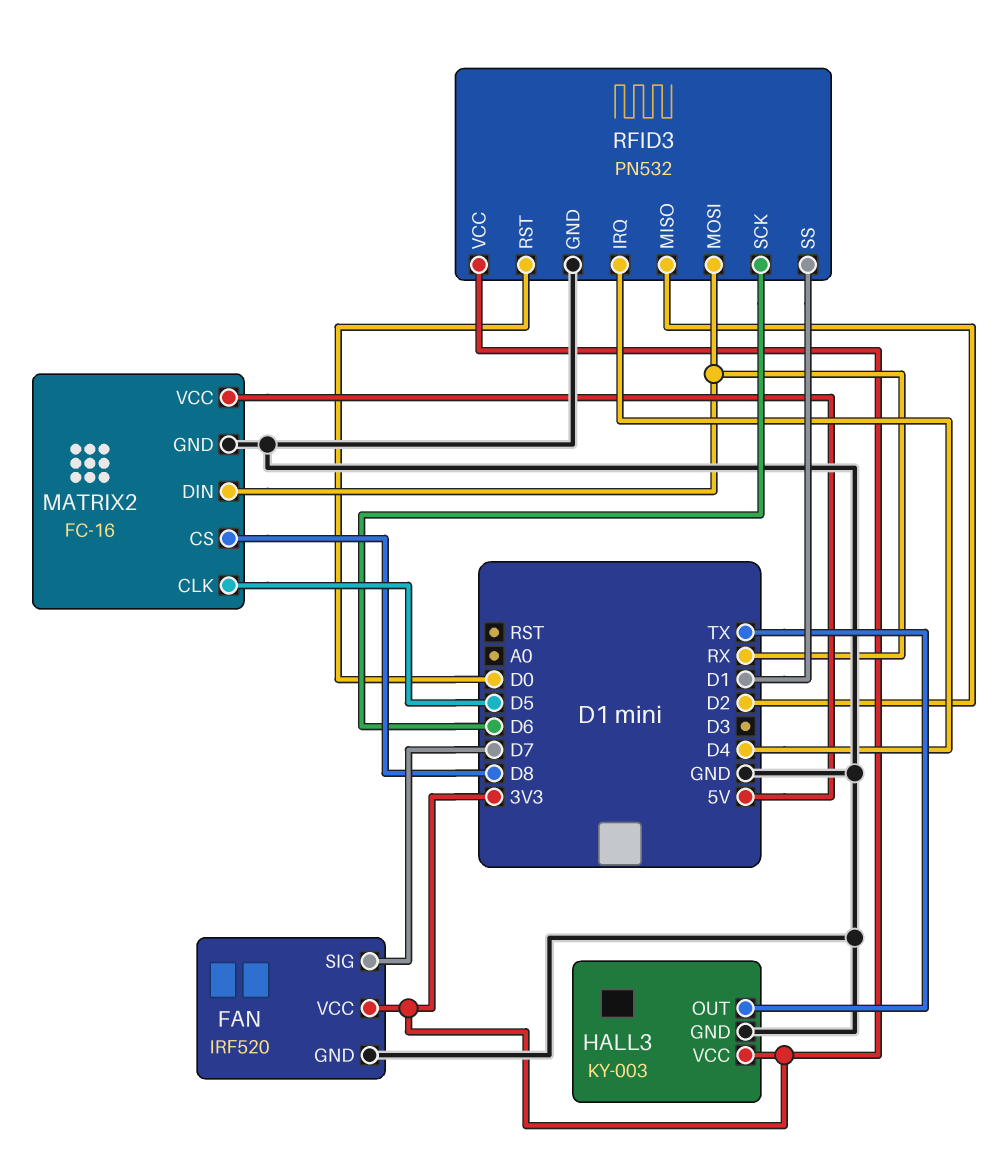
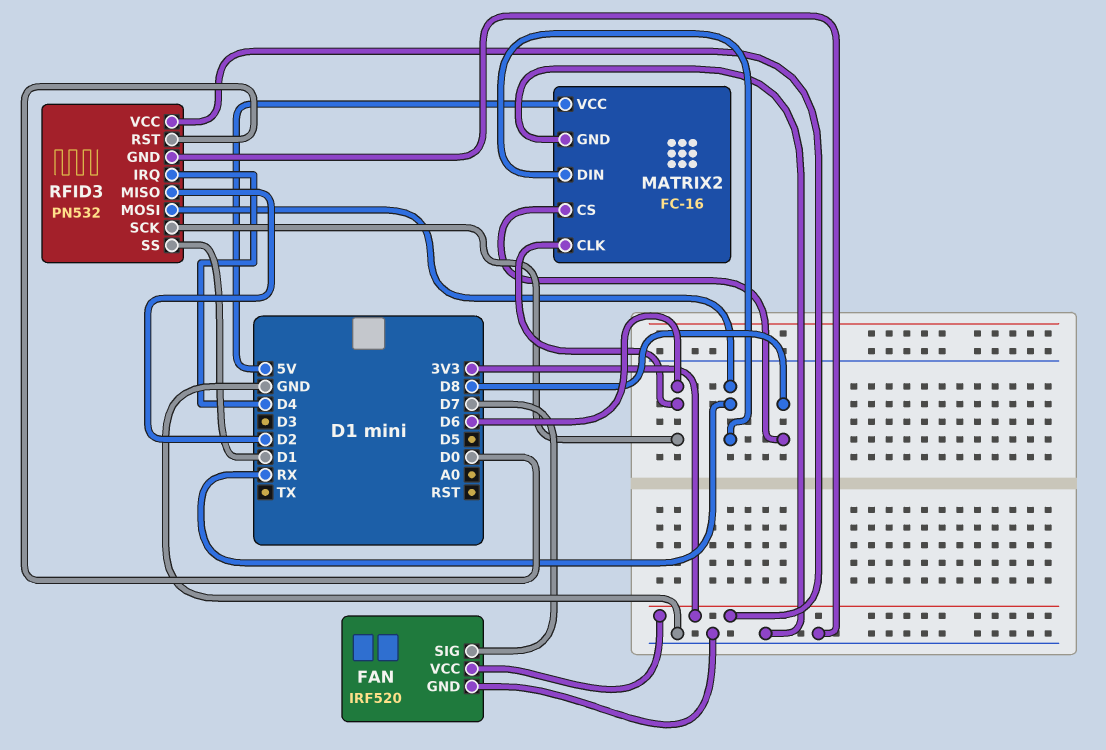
HALL3: KY-003 -> none
HALL3 pin GND: GND -> none
HALL3 pin OUT: TX -> none
HALL3 pin VCC: 3V3 -> none
MATRIX2 pin CLK: D5 -> D6

